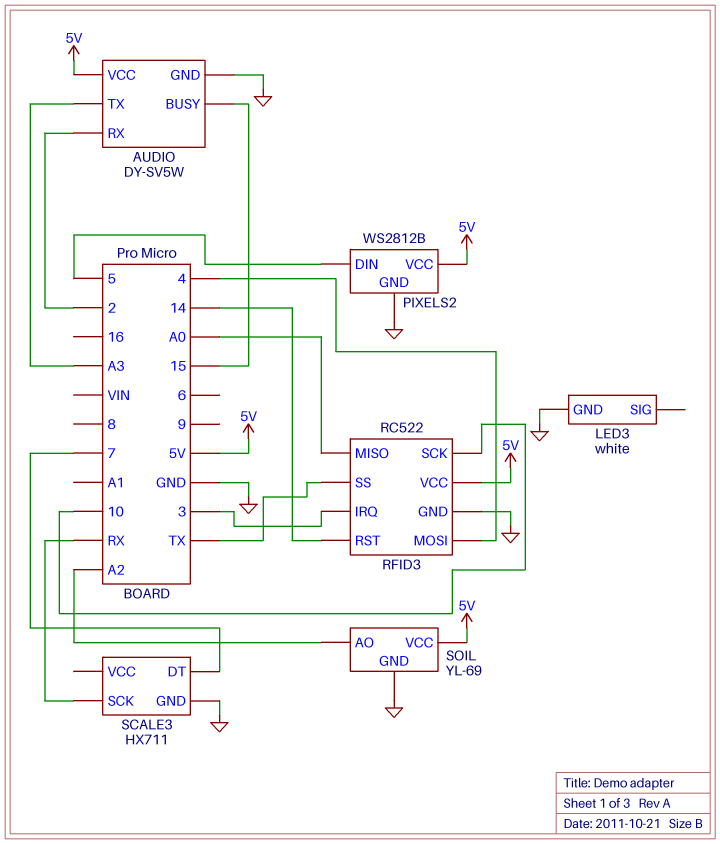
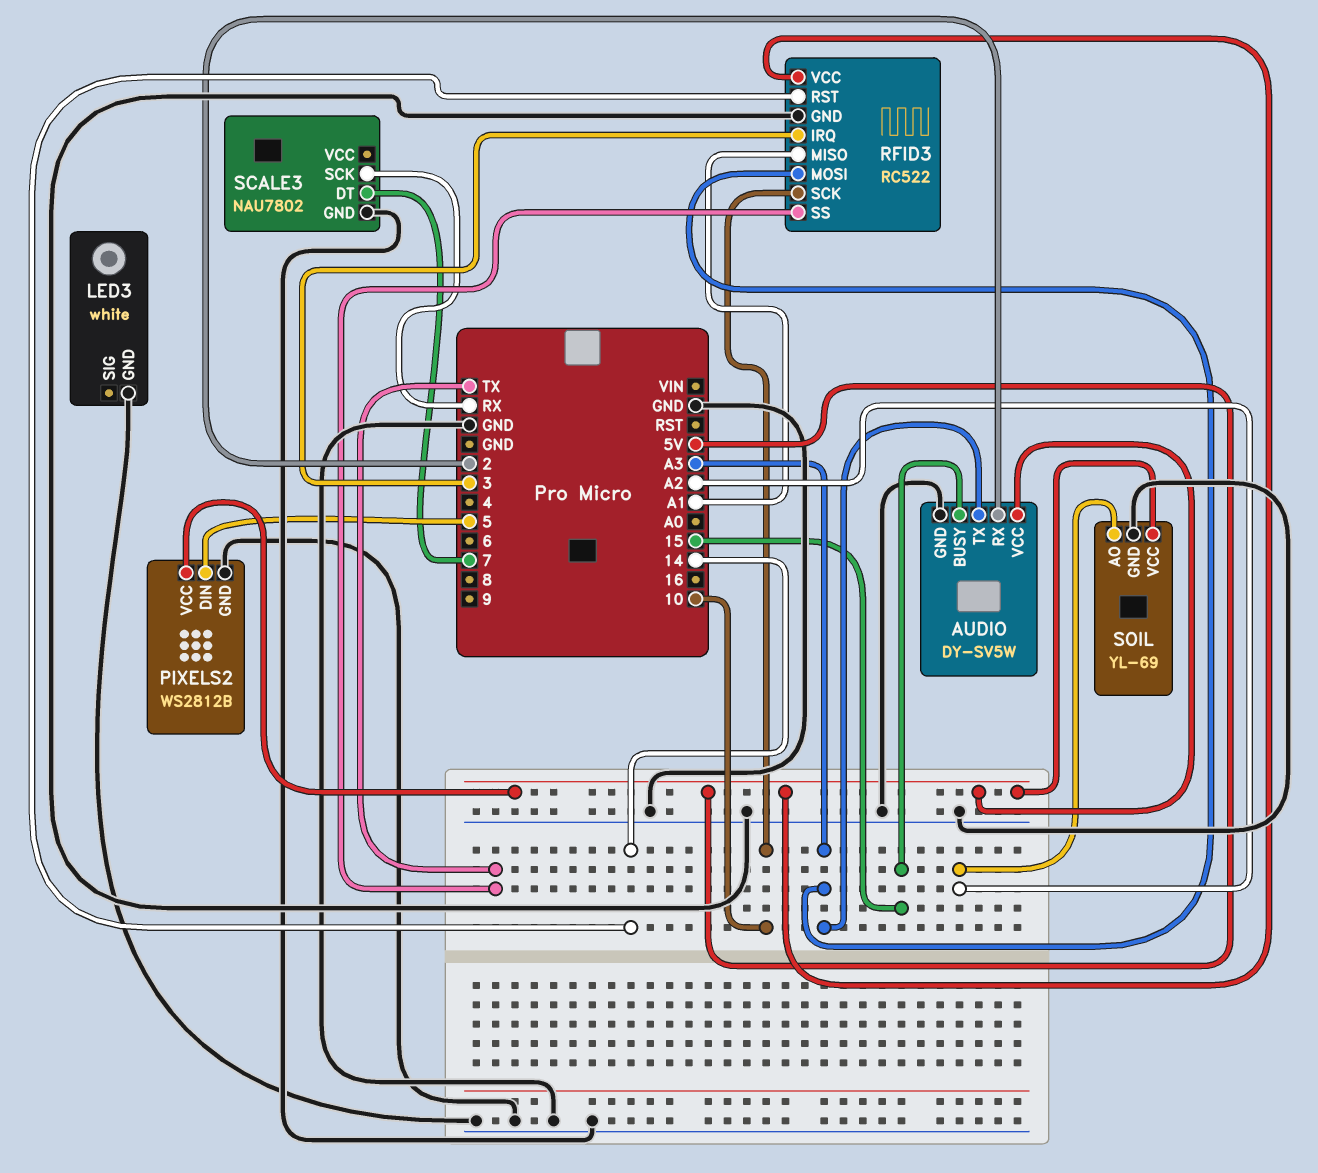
RFID3 pin MISO: A0 -> A1
RFID3 pin MOSI: 4 -> A3
SCALE3: HX711 -> NAU7802

